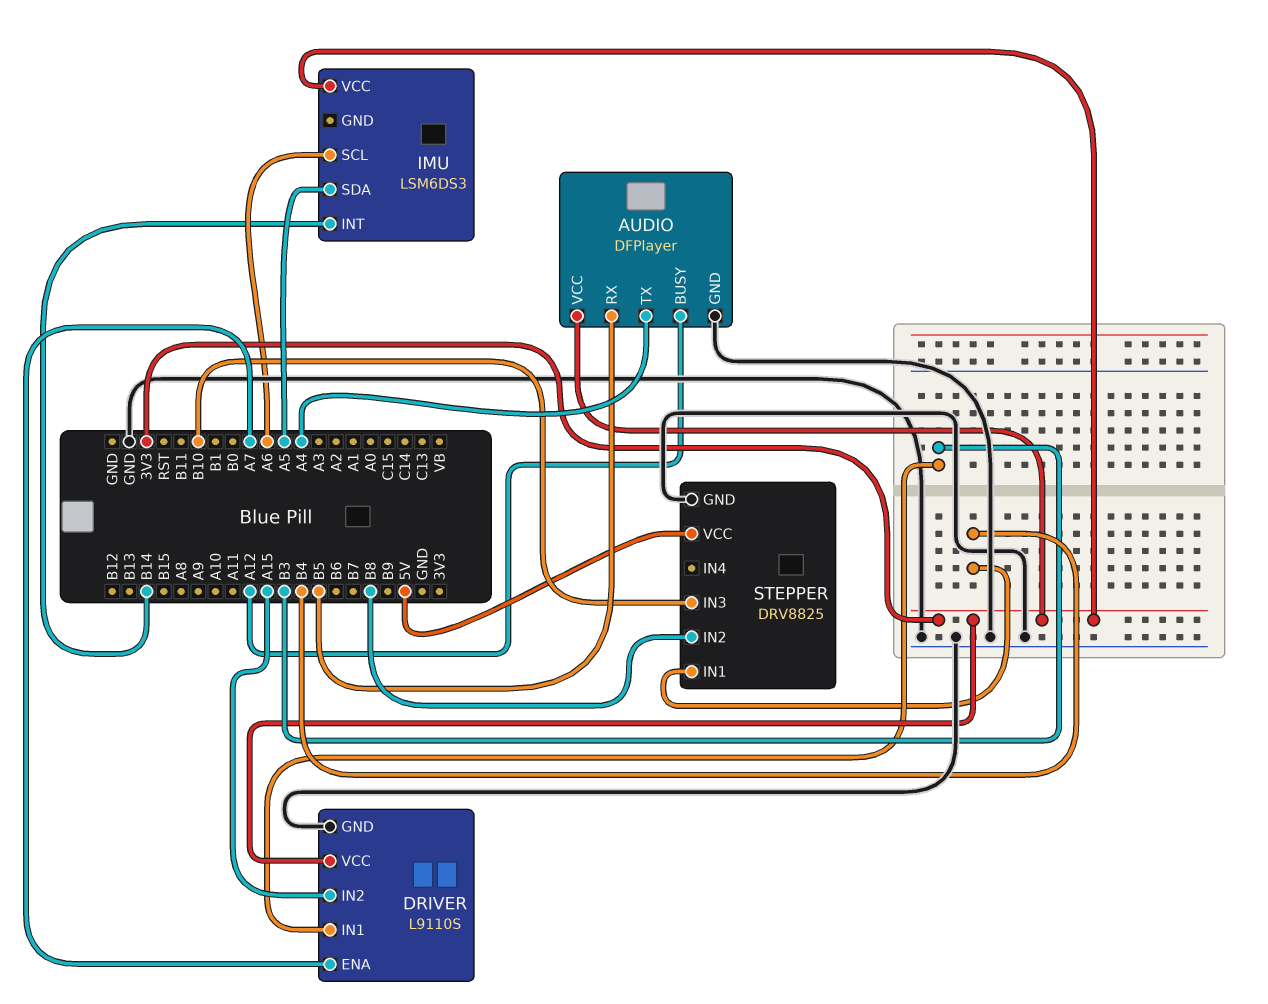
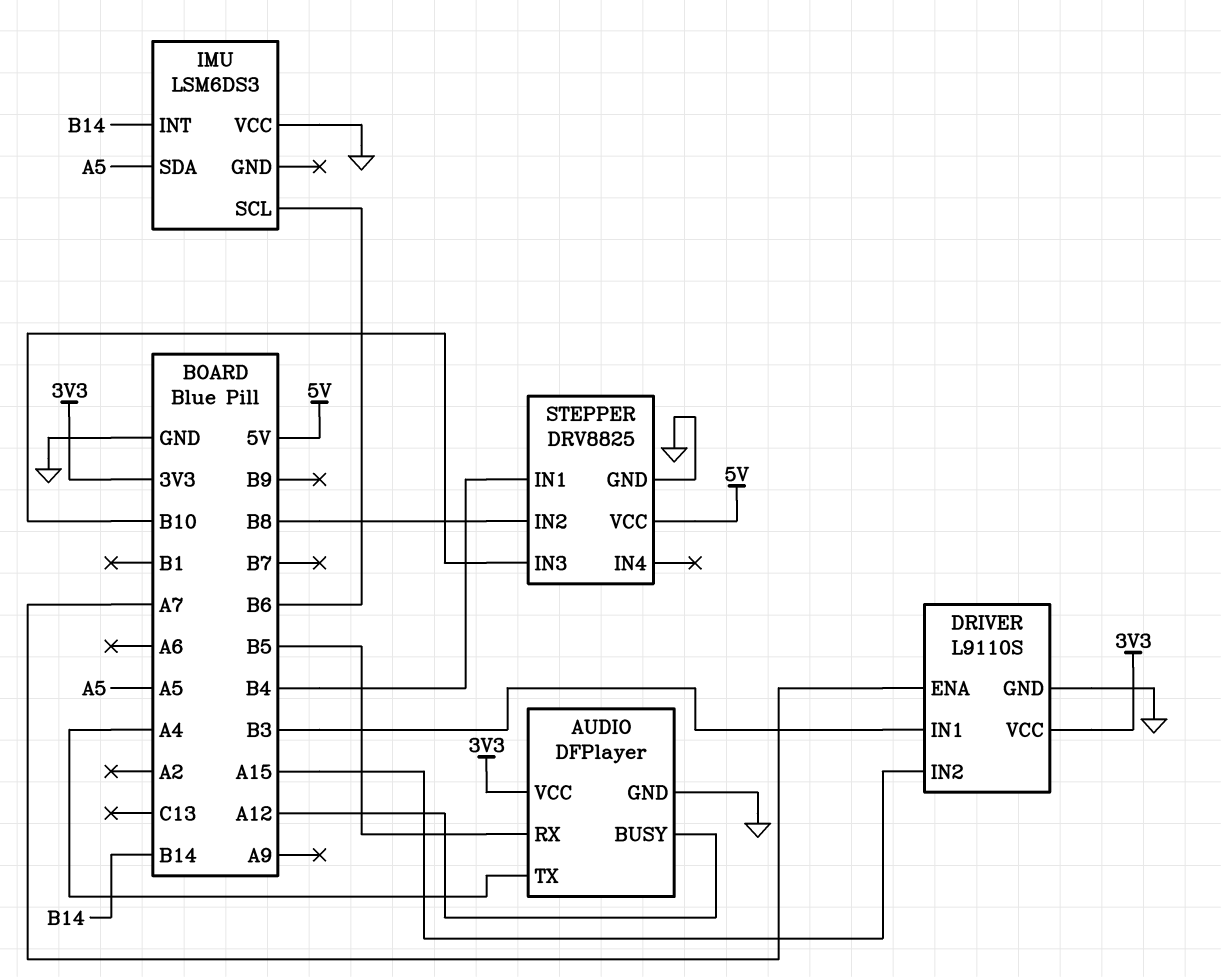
IMU pin SCL: A6 -> B6
IMU pin VCC: 3V3 -> GND

